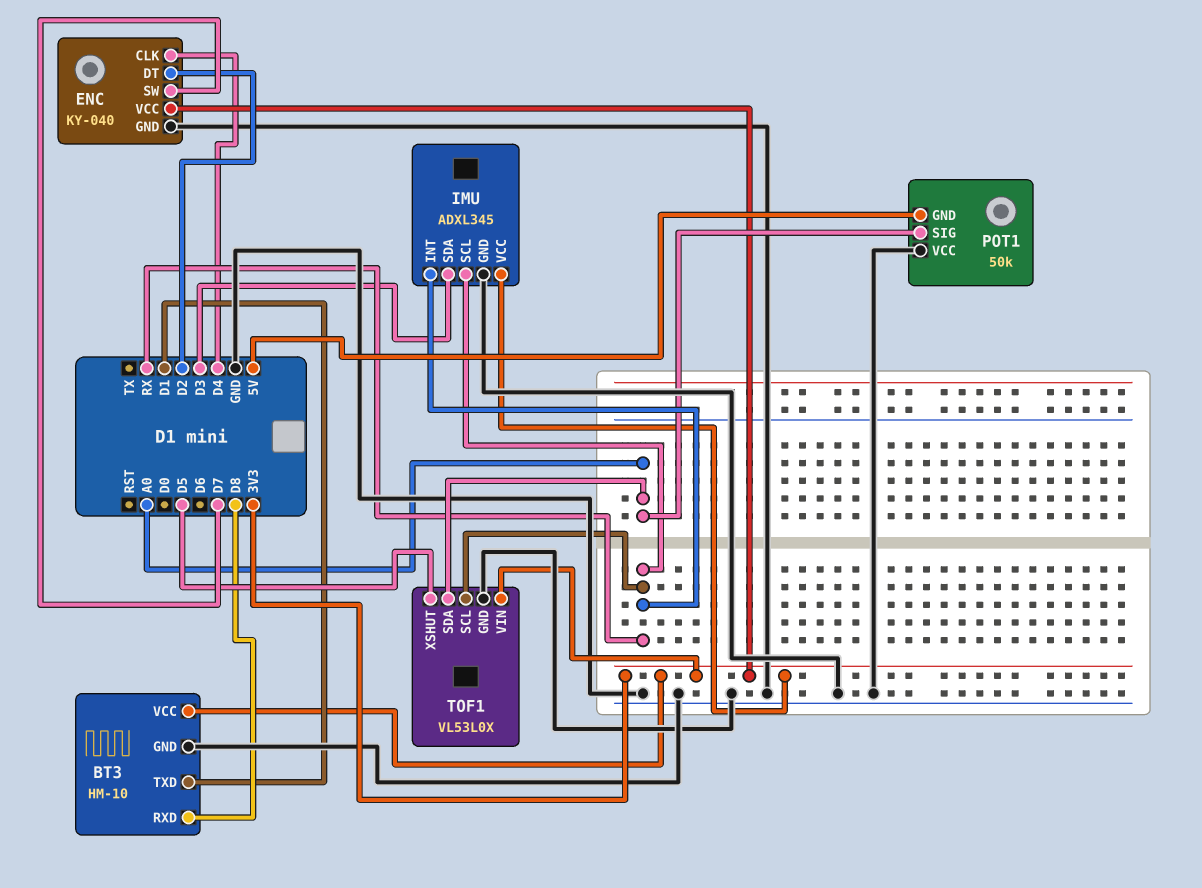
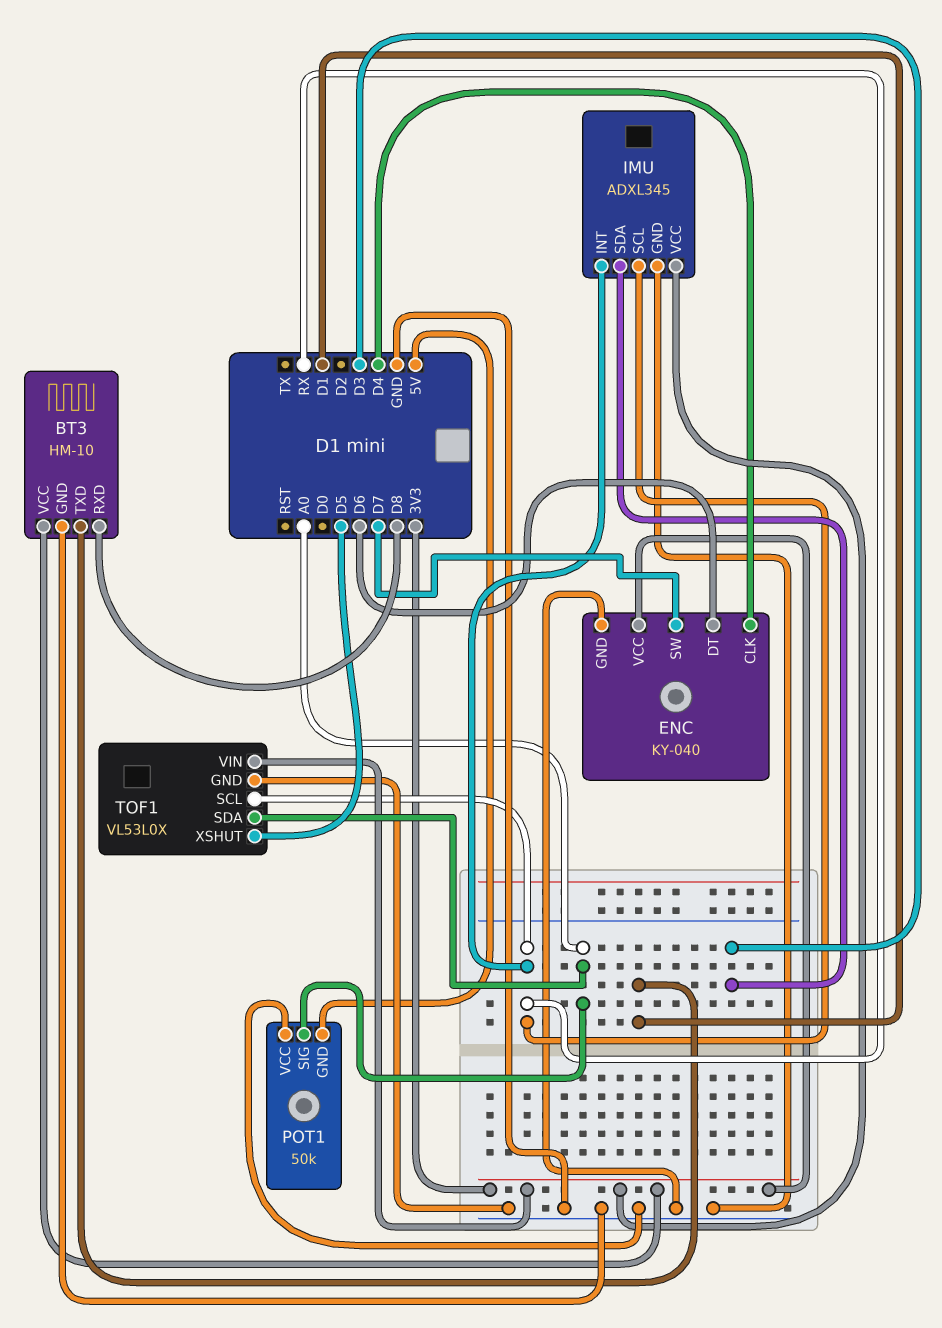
ENC pin DT: D2 -> D6

